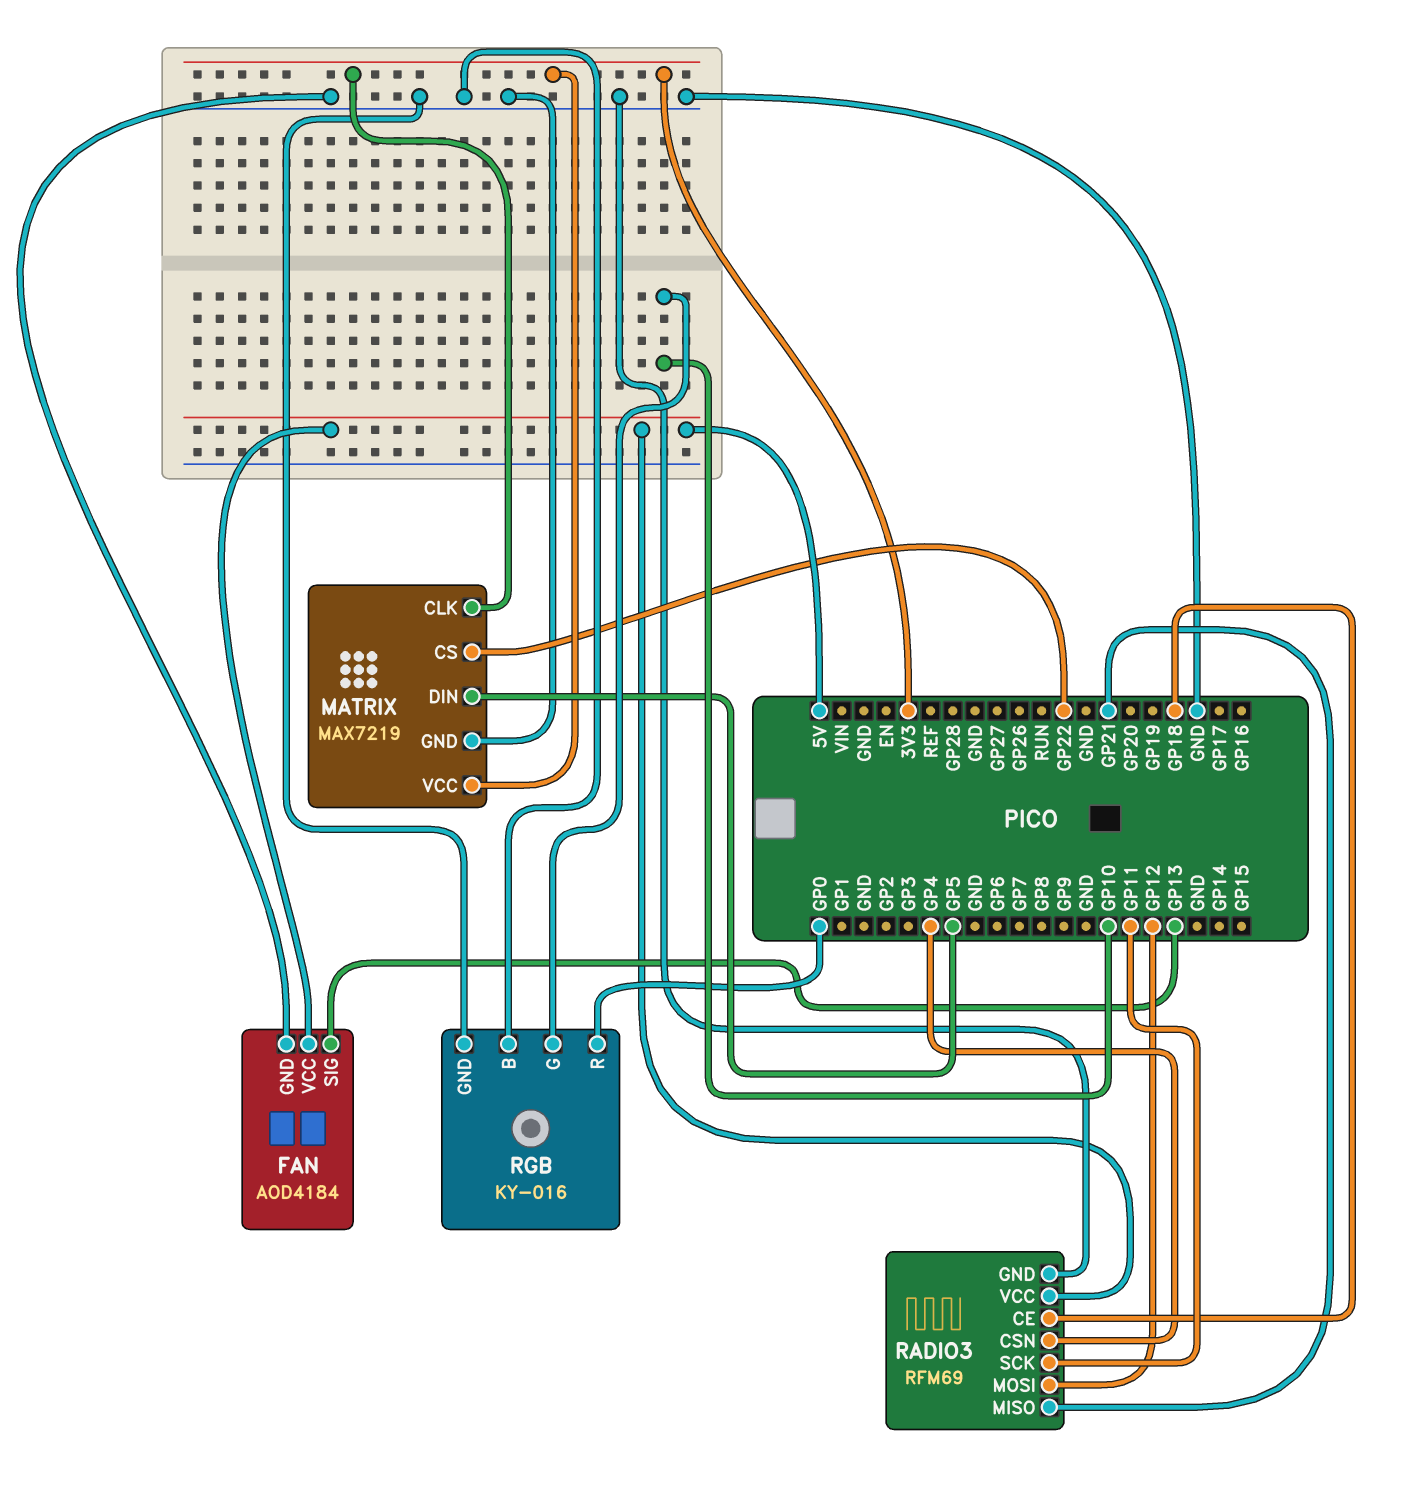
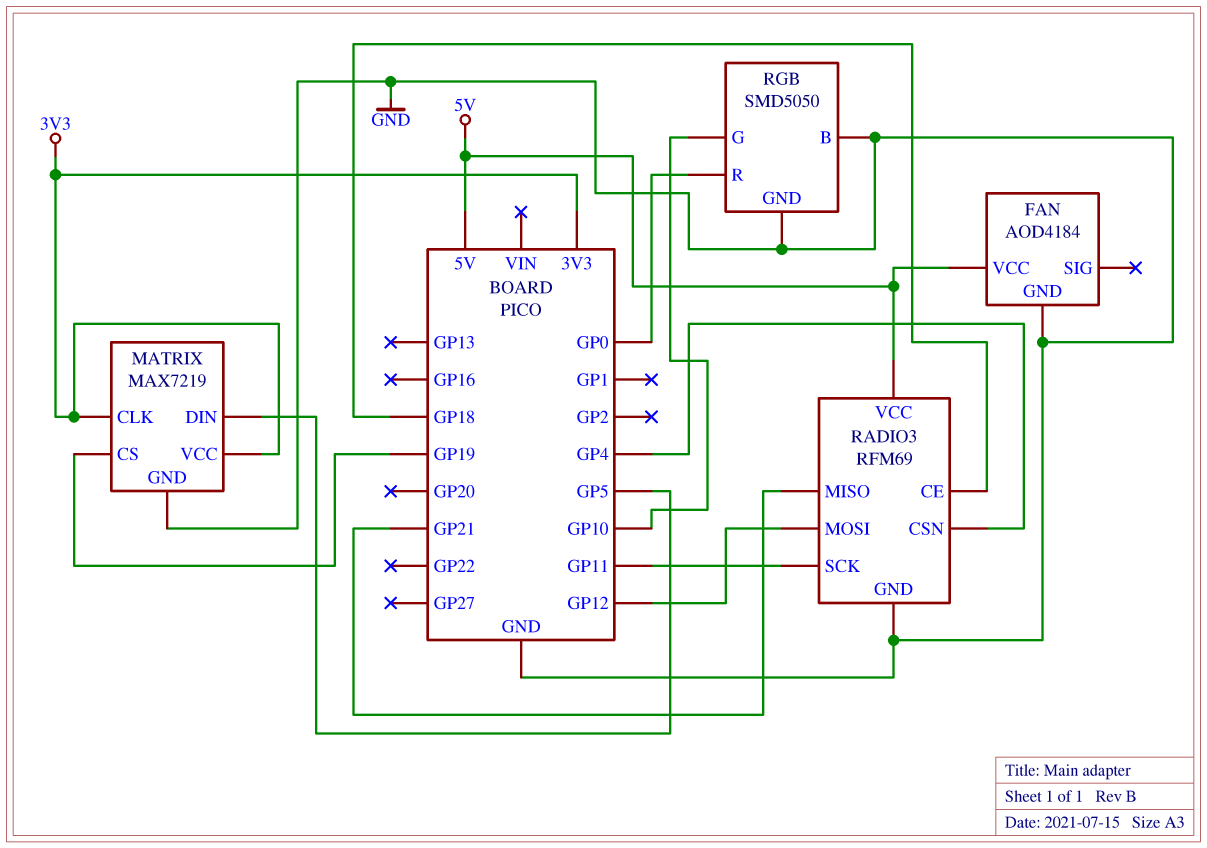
FAN pin SIG: GP13 -> none
MATRIX pin CS: GP22 -> GP19
RGB: KY-016 -> SMD5050

